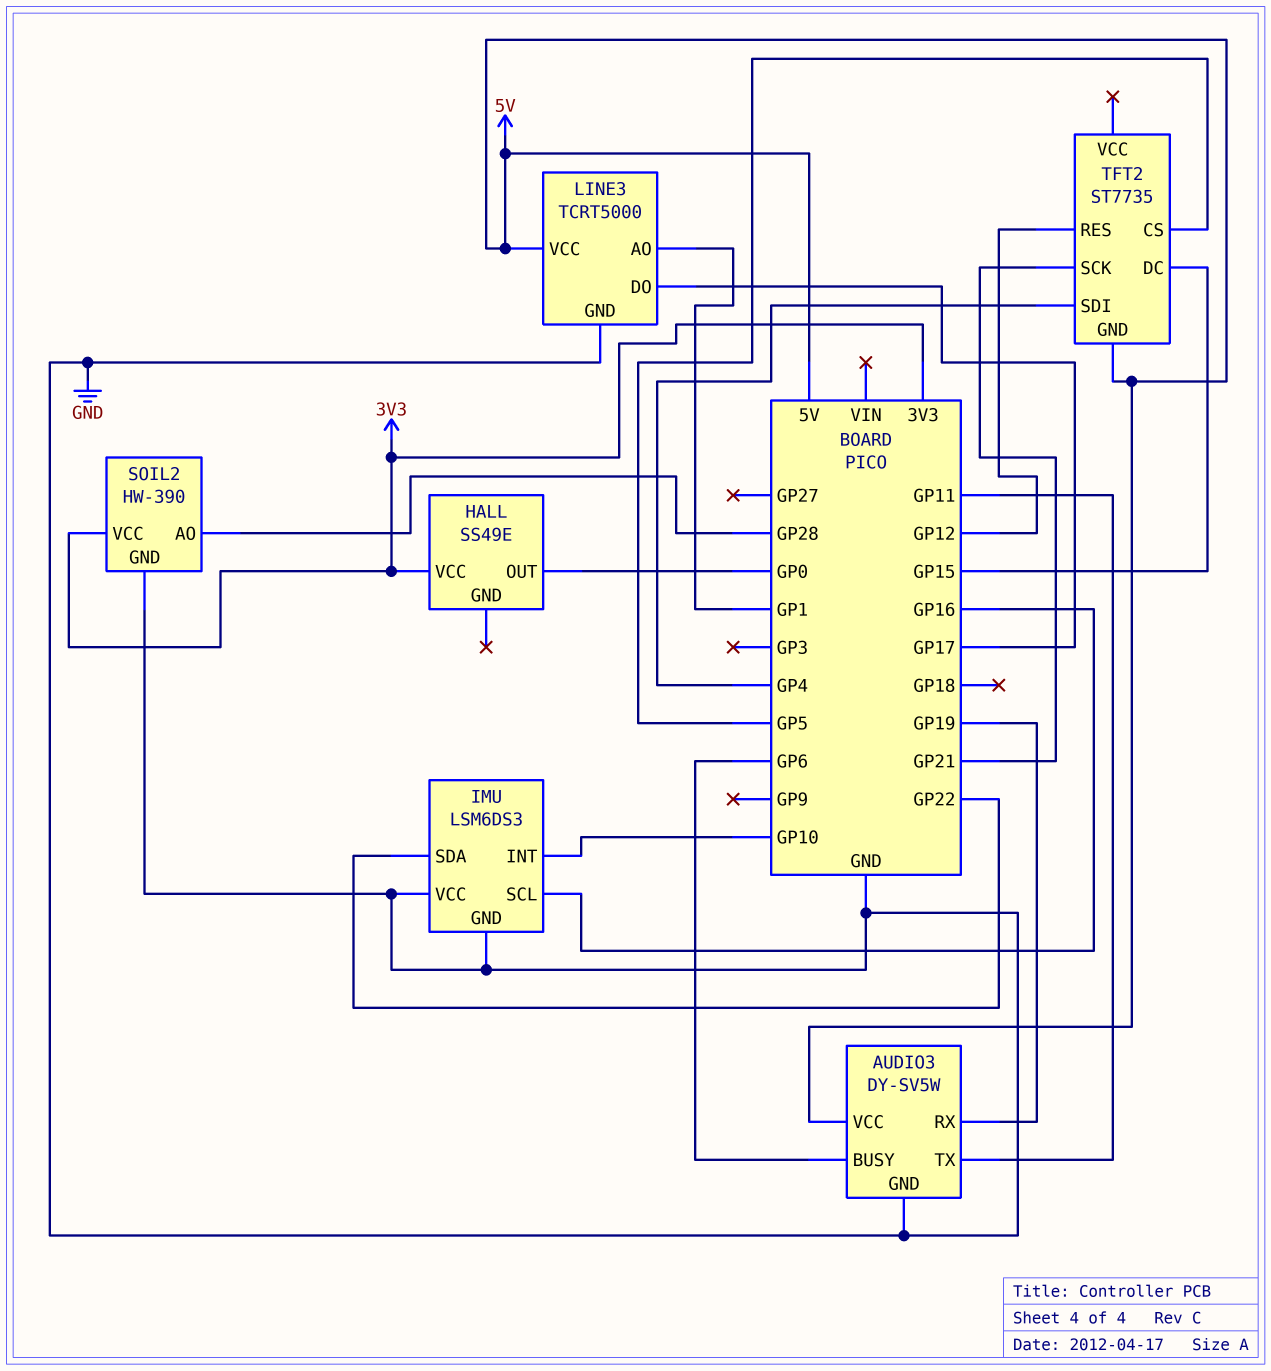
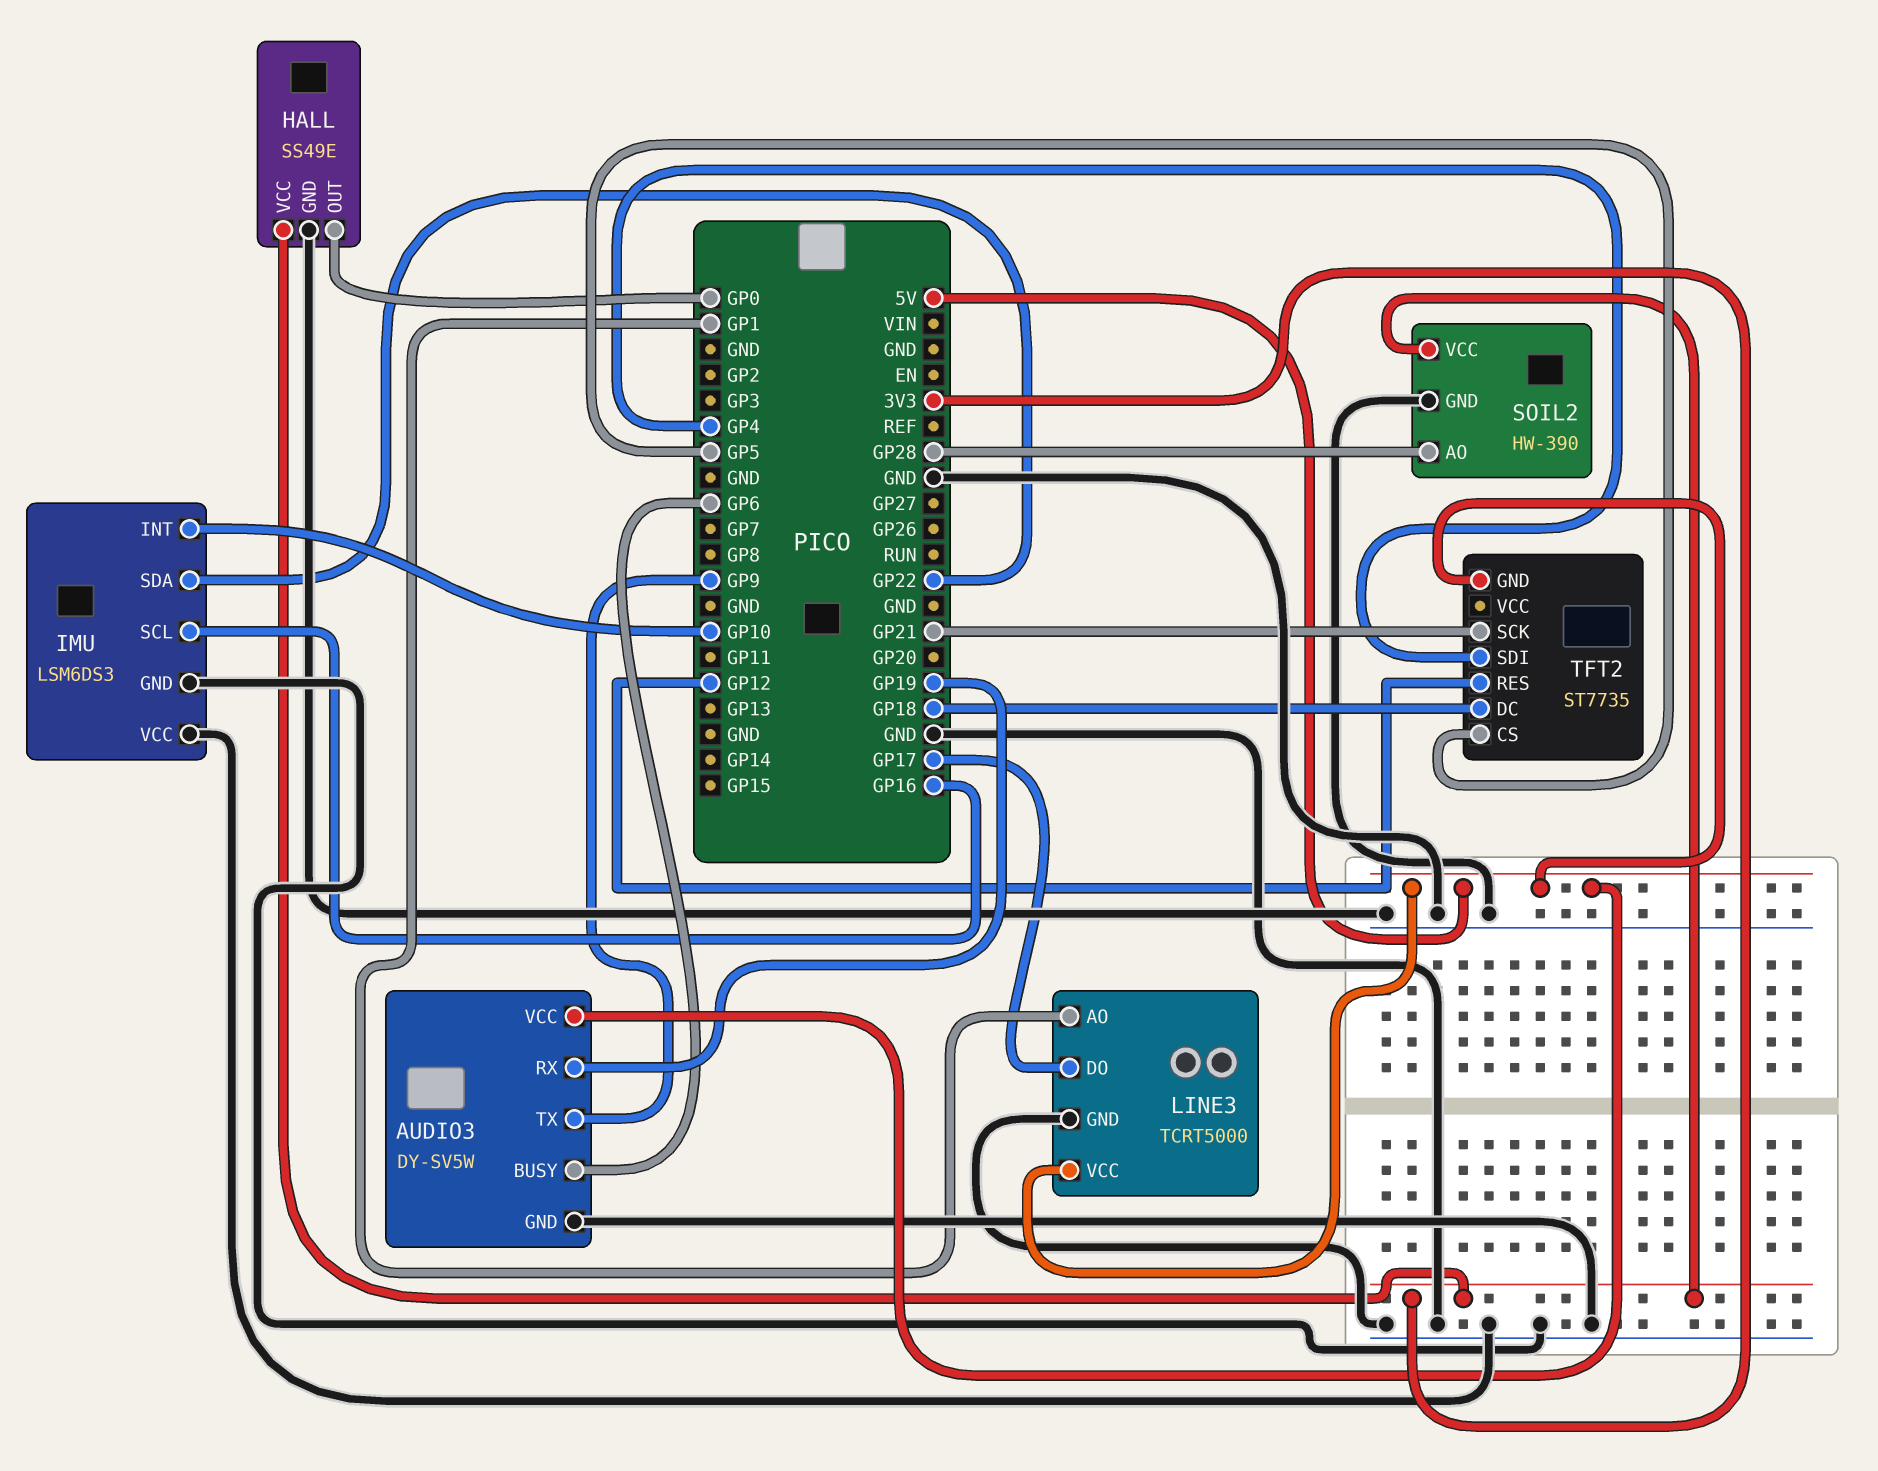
AUDIO3 pin TX: GP11 -> GP9
HALL pin GND: none -> GND
TFT2 pin DC: GP15 -> GP18

